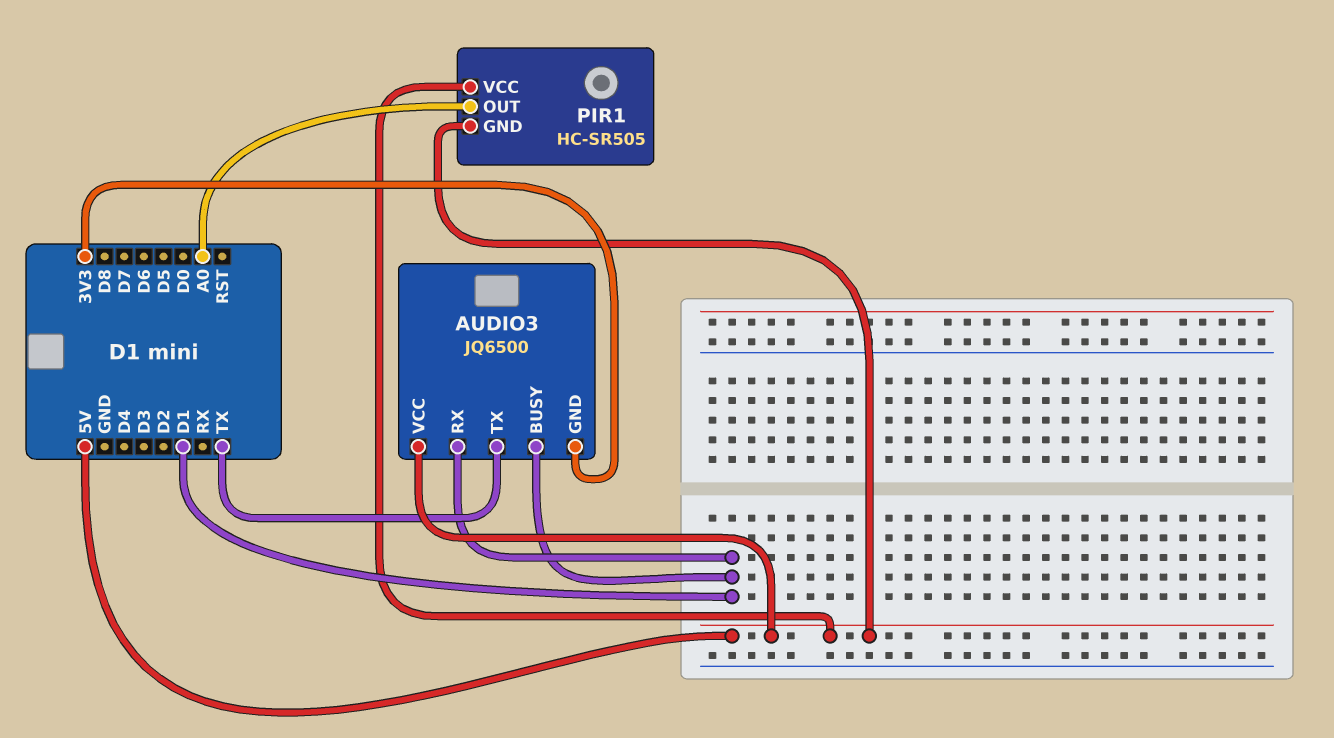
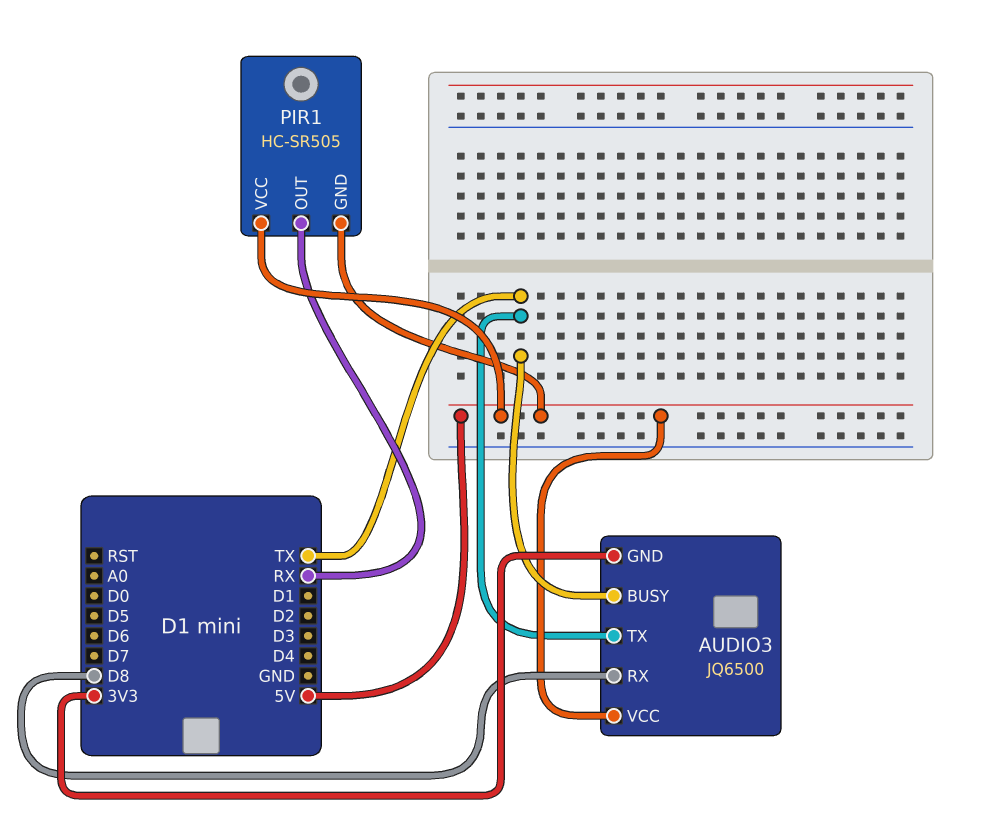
AUDIO3 pin BUSY: D1 -> TX
AUDIO3 pin RX: D1 -> D8
PIR1 pin OUT: A0 -> RX

